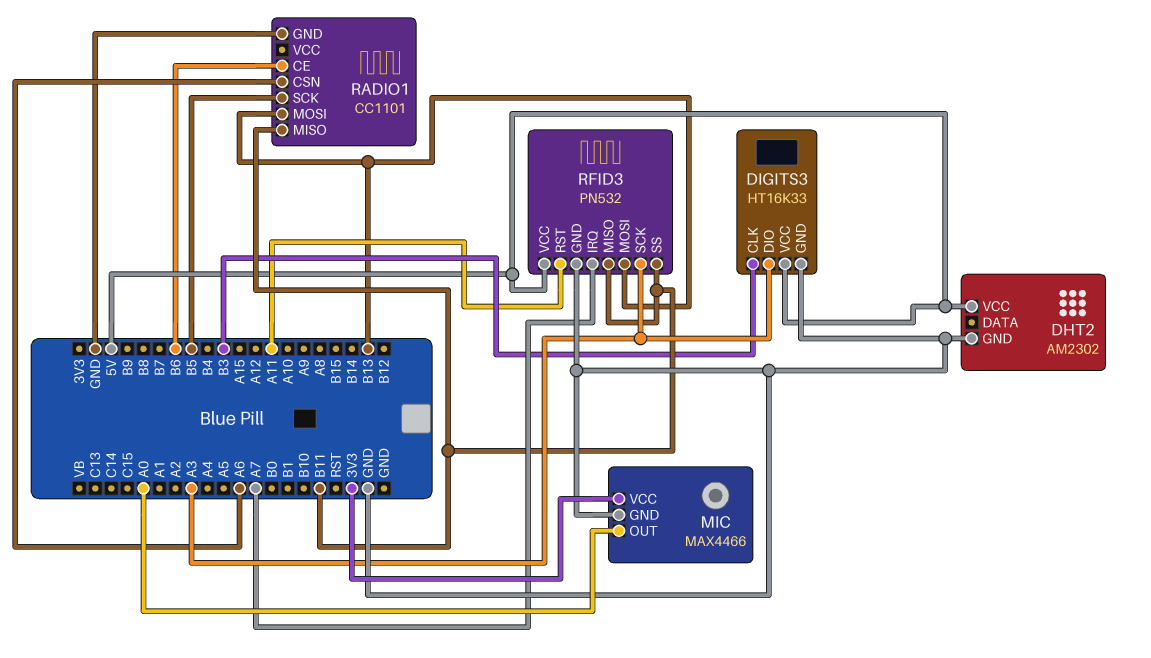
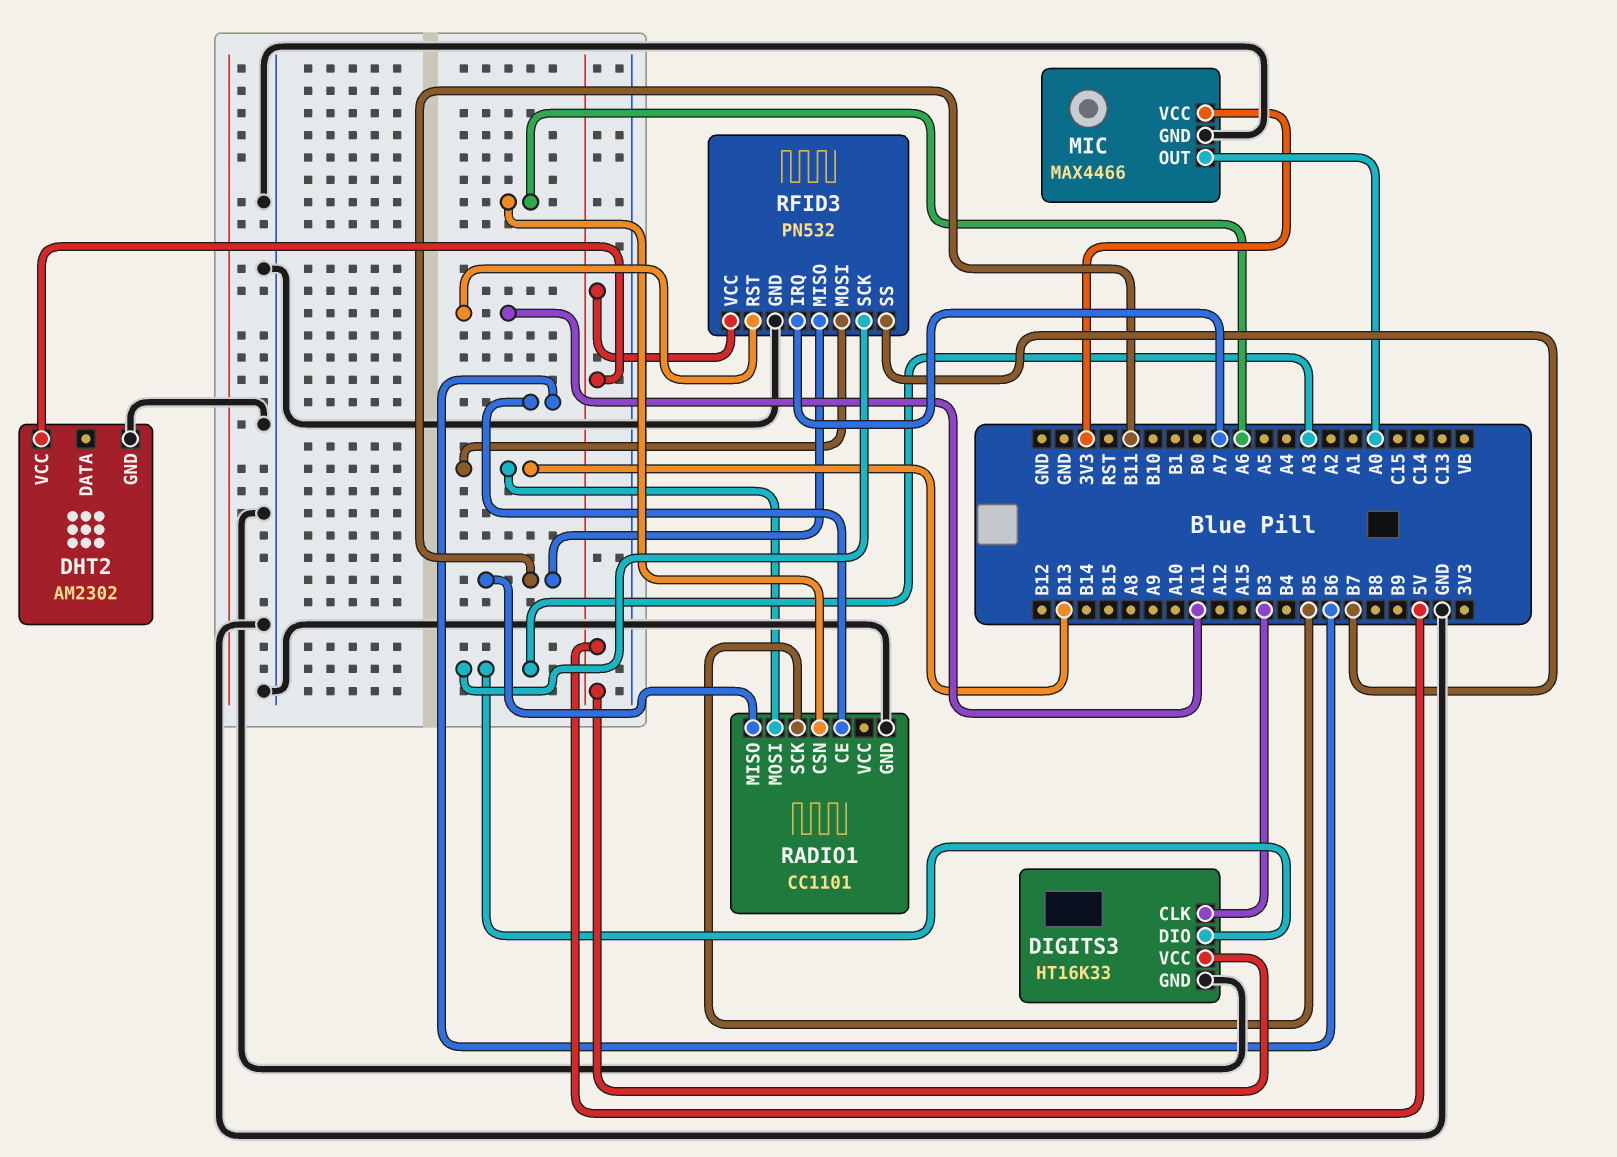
RFID3 pin SS: B11 -> B7

